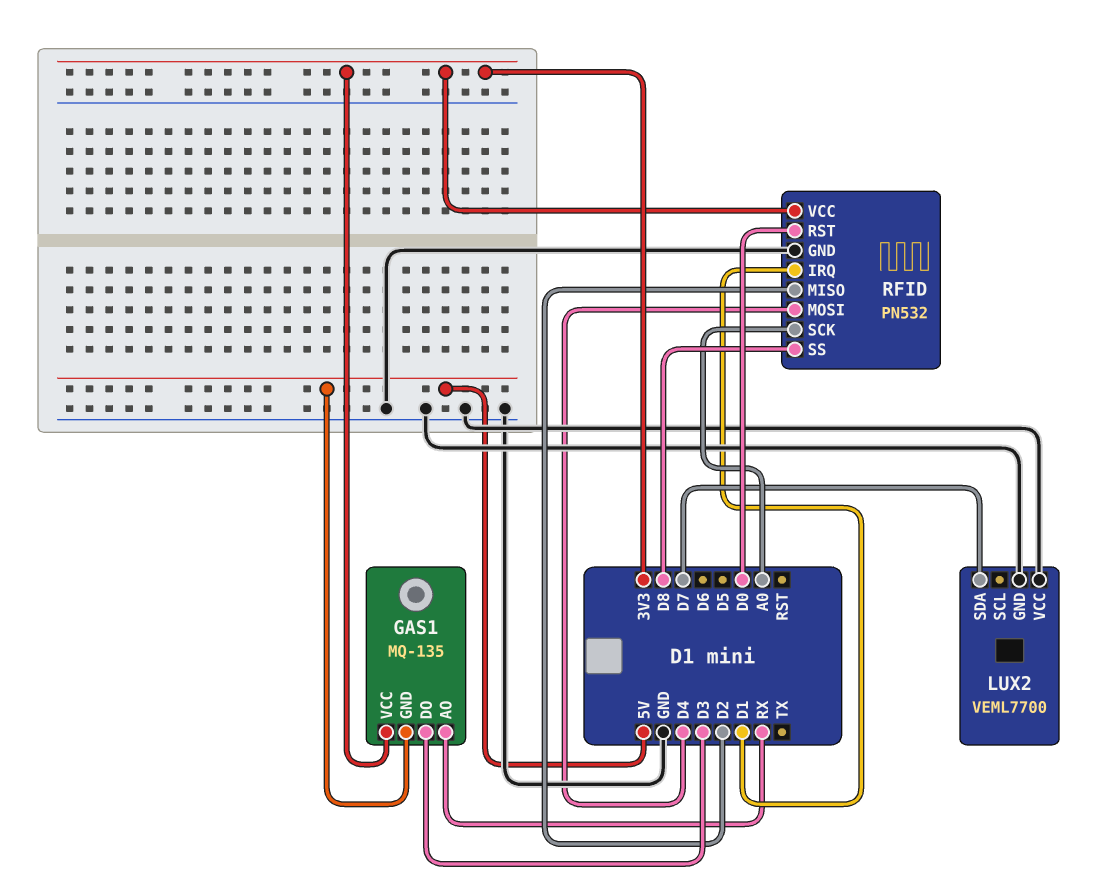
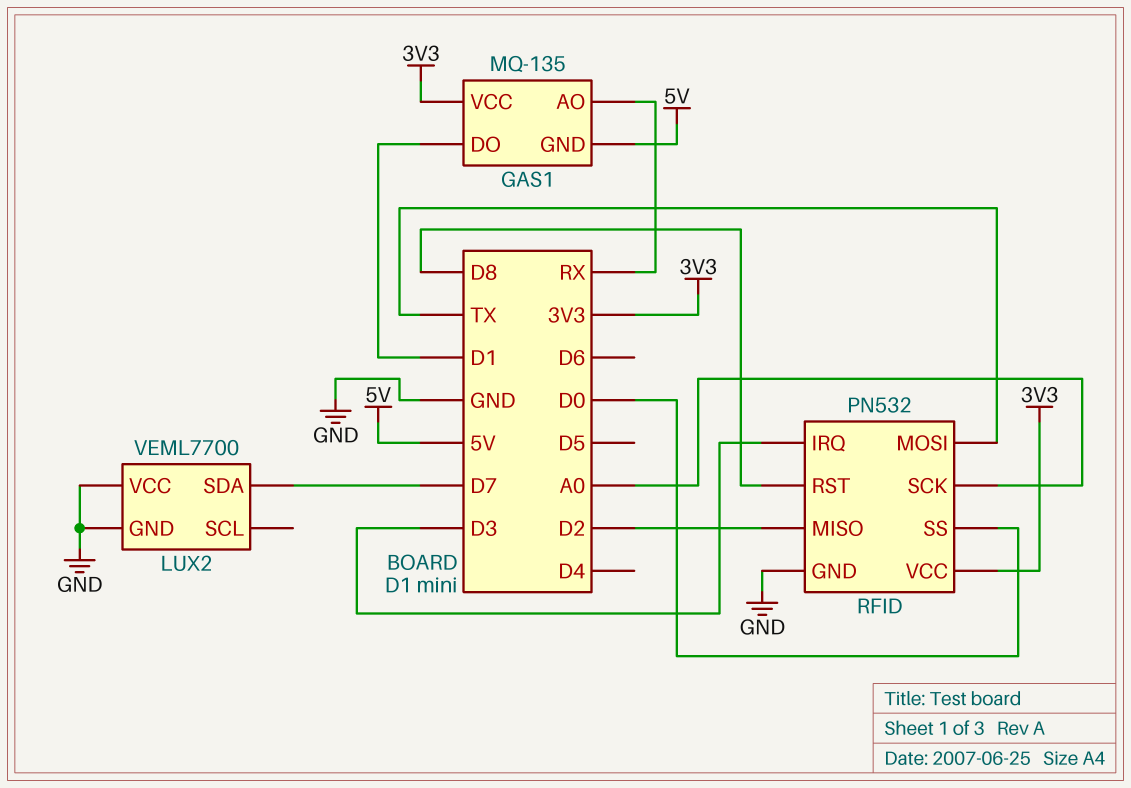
GAS1 pin DO: D3 -> D1
RFID pin IRQ: D1 -> D3
RFID pin MOSI: D4 -> TX
RFID pin RST: D0 -> D8
RFID pin SS: D8 -> D0

